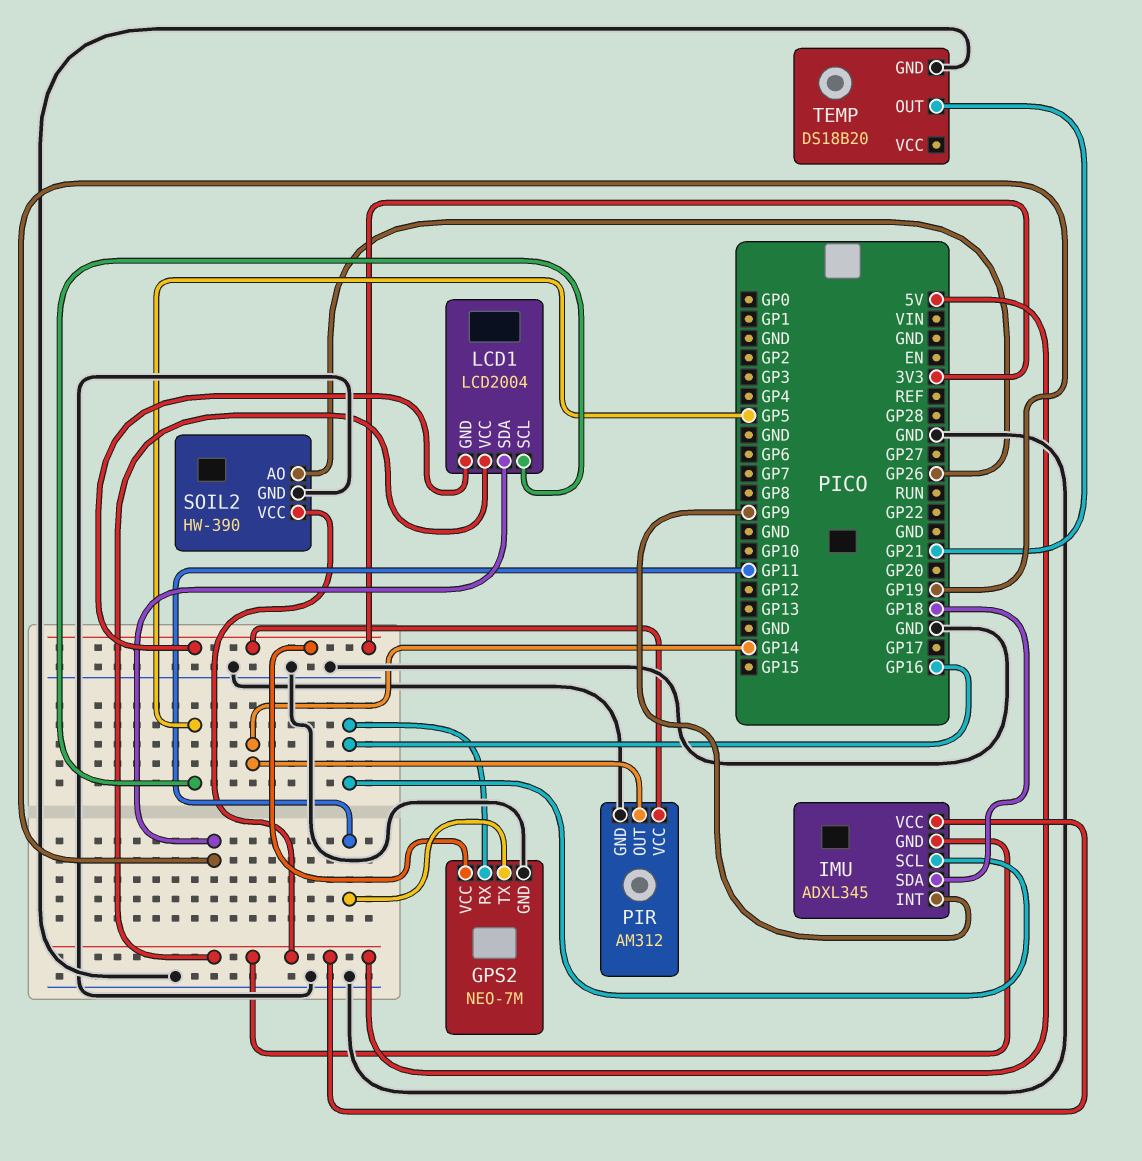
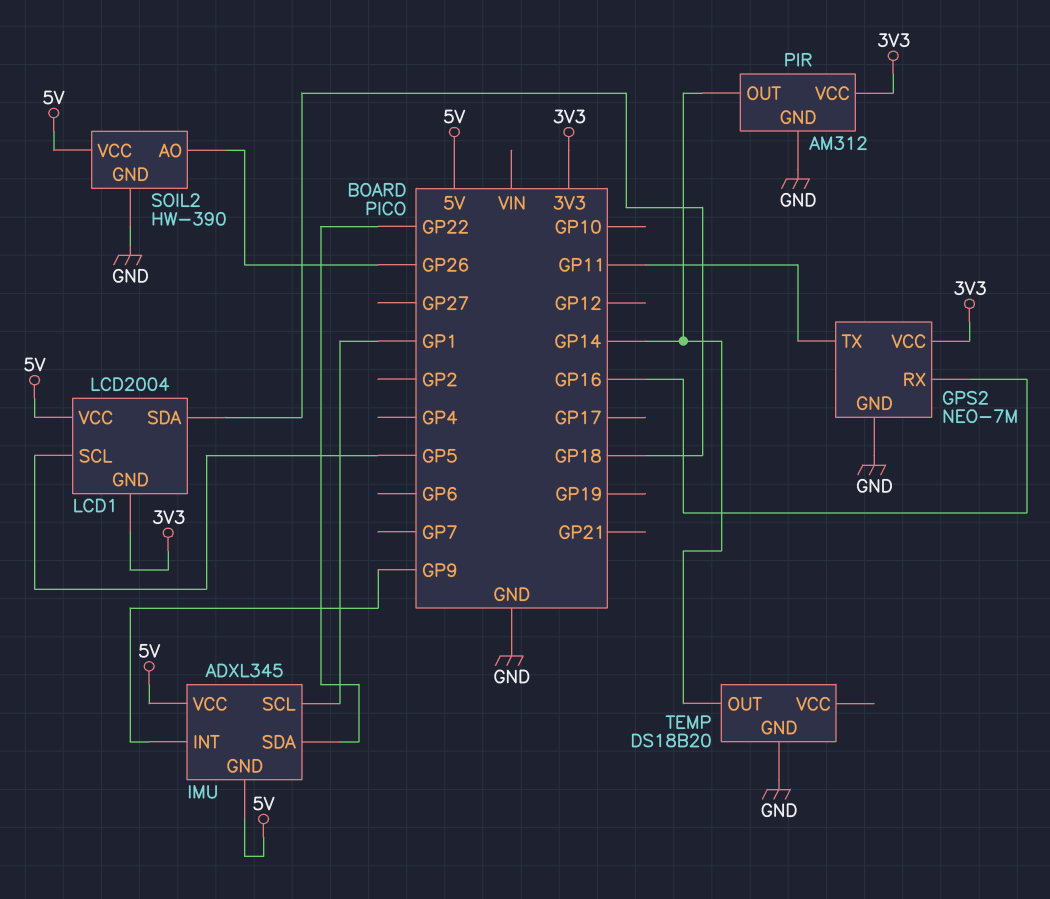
IMU pin SCL: GP16 -> GP1
IMU pin SDA: GP18 -> GP22
LCD1 pin SDA: GP19 -> GP18
TEMP pin OUT: GP21 -> GP14

